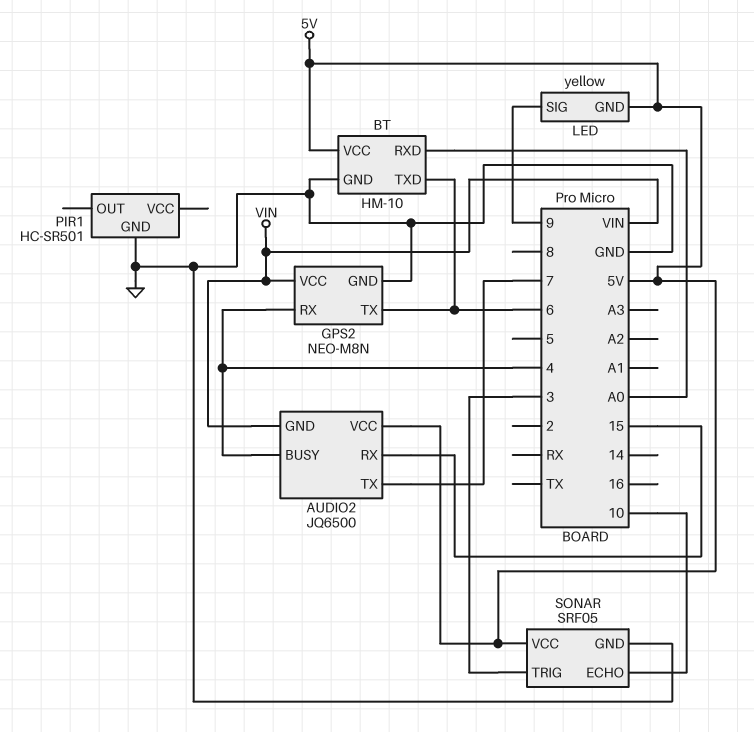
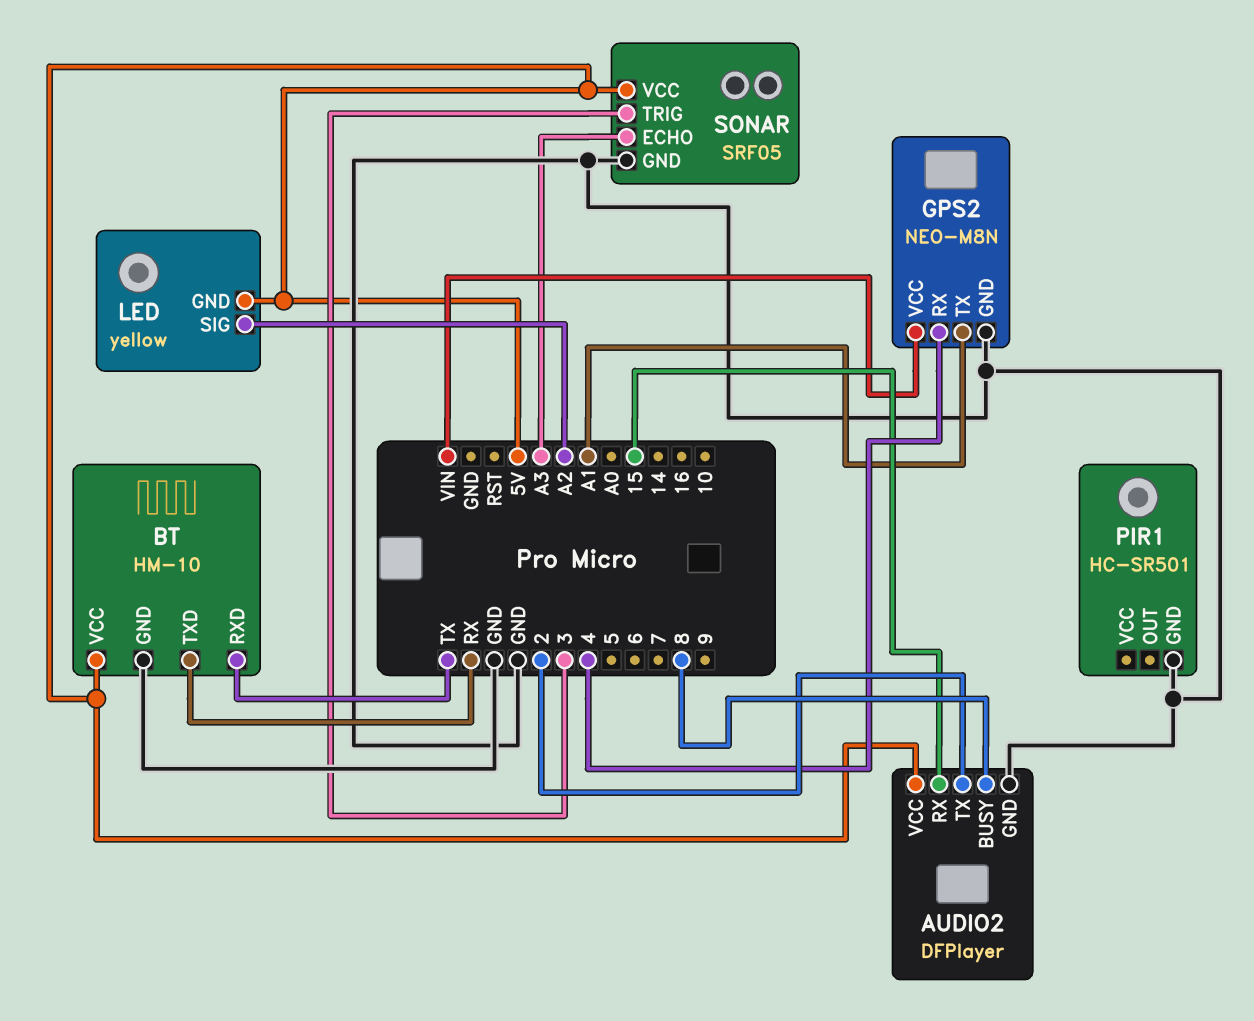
AUDIO2: JQ6500 -> DFPlayer
AUDIO2 pin BUSY: 4 -> 8
AUDIO2 pin GND: VIN -> GND
AUDIO2 pin TX: 7 -> 2
BT pin RXD: A0 -> TX
BT pin TXD: 6 -> RX
GPS2 pin TX: 6 -> A1
LED pin SIG: 9 -> A2
SONAR pin ECHO: 10 -> A3

